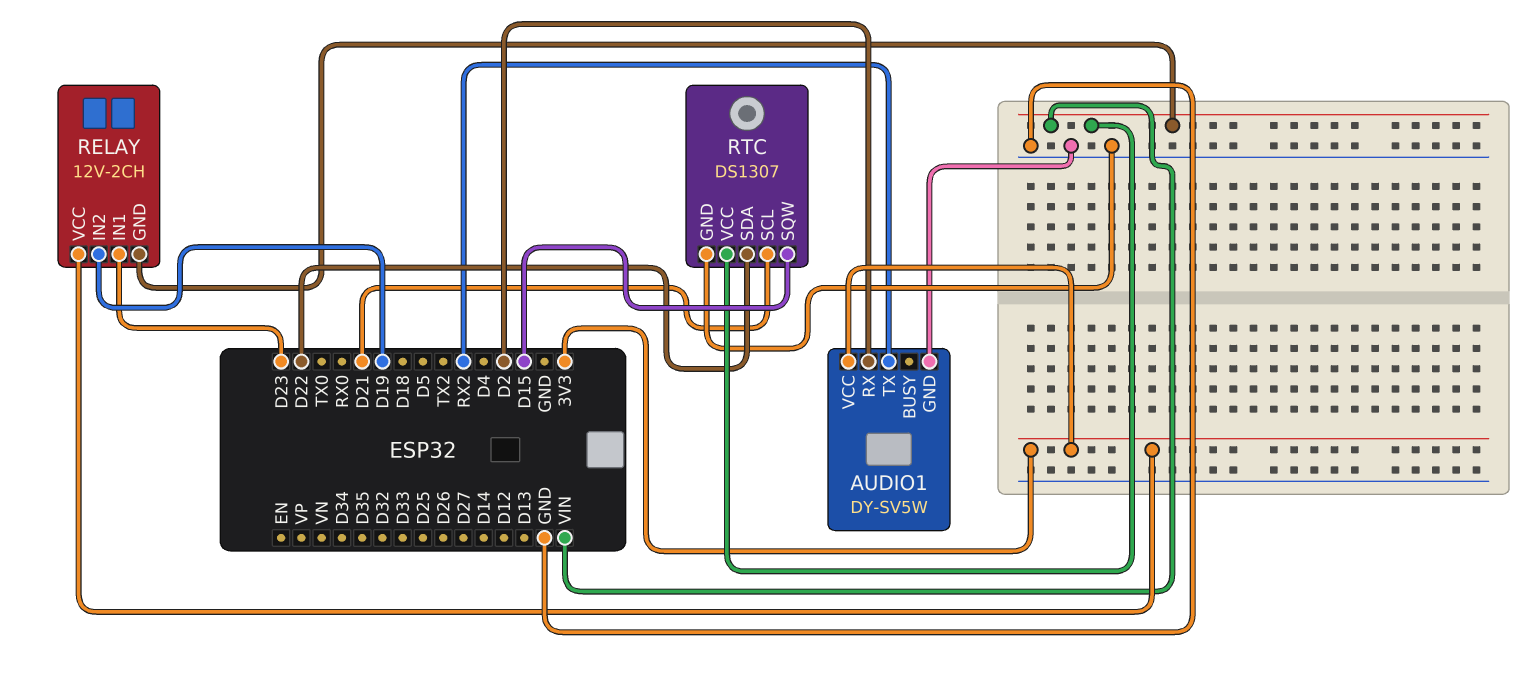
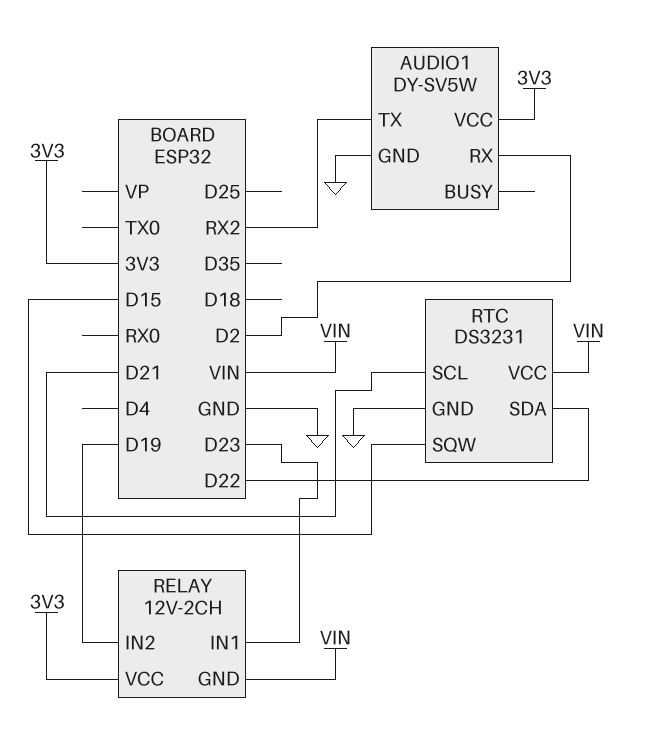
RTC: DS1307 -> DS3231

